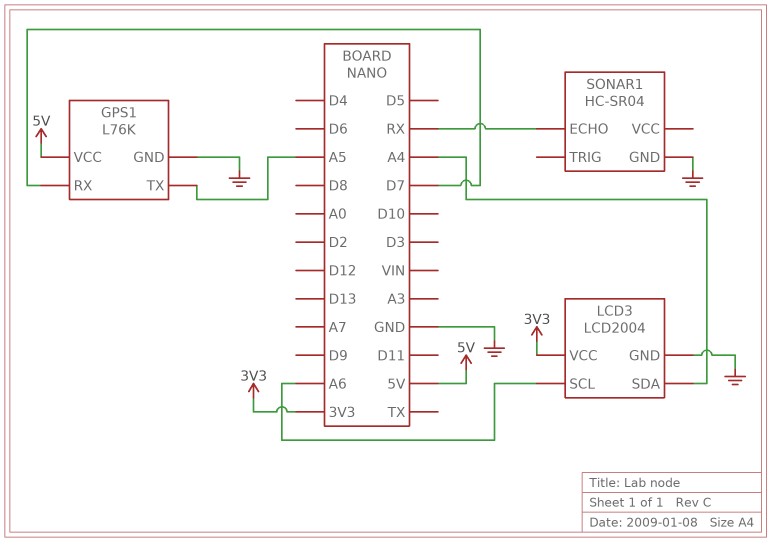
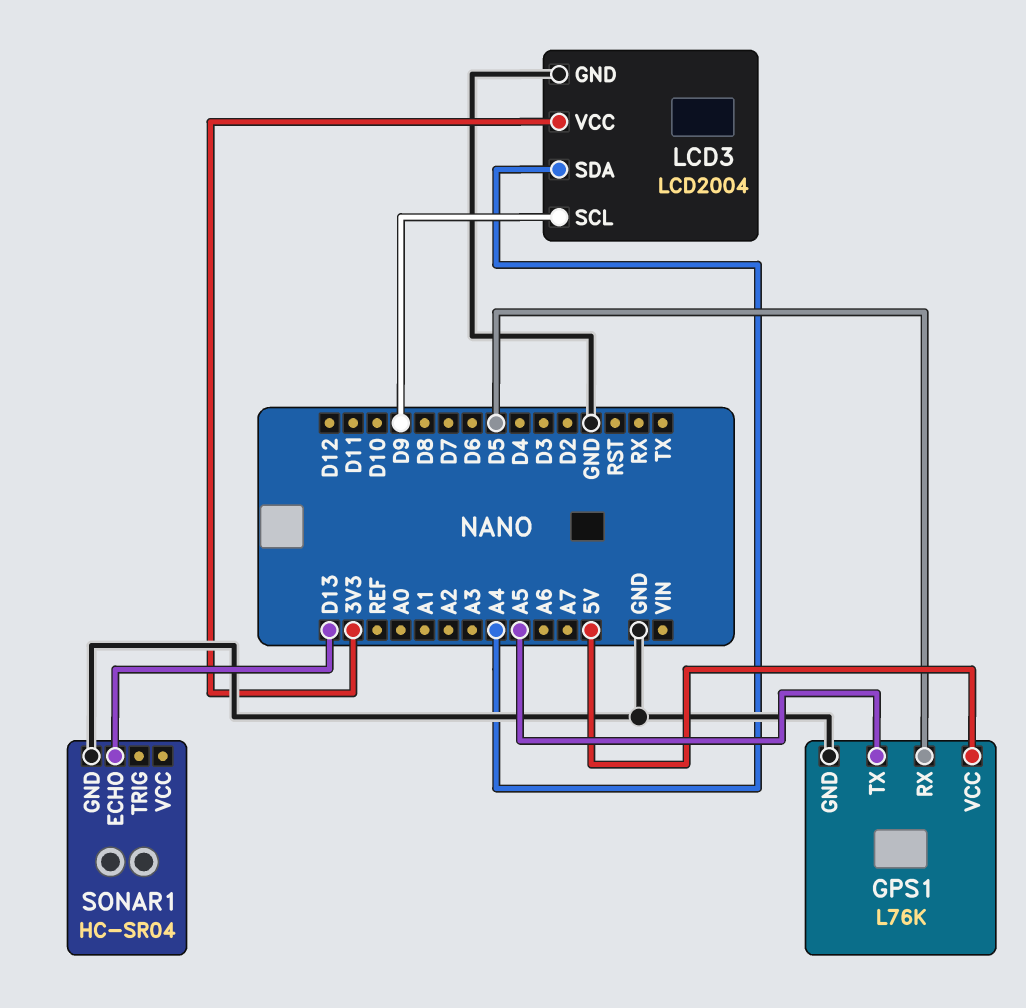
GPS1 pin RX: D7 -> D5
LCD3 pin SCL: A6 -> D9
SONAR1 pin ECHO: RX -> D13

